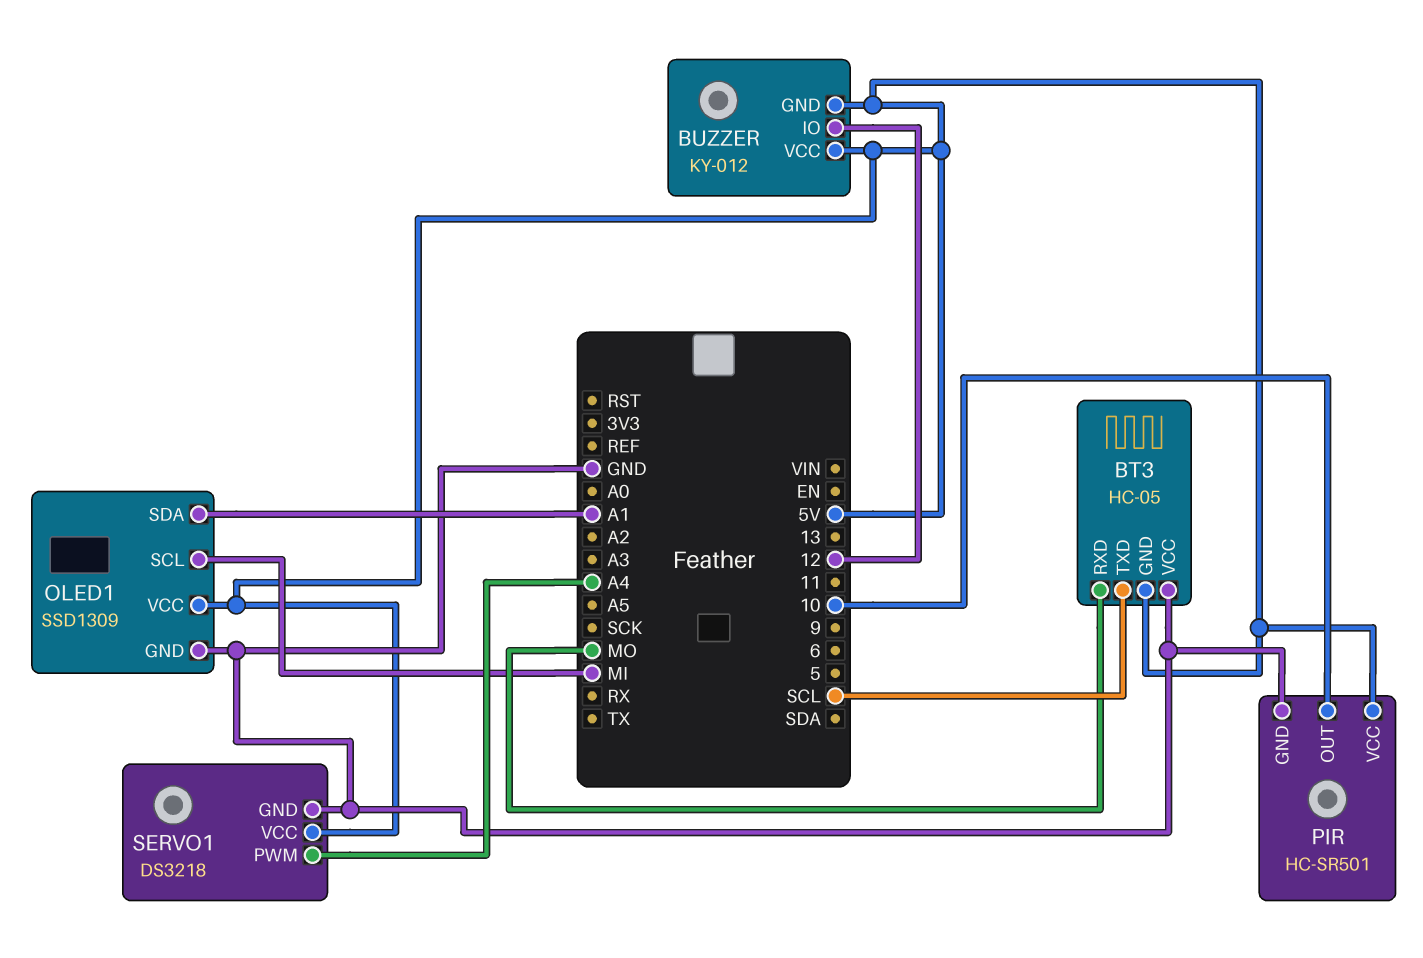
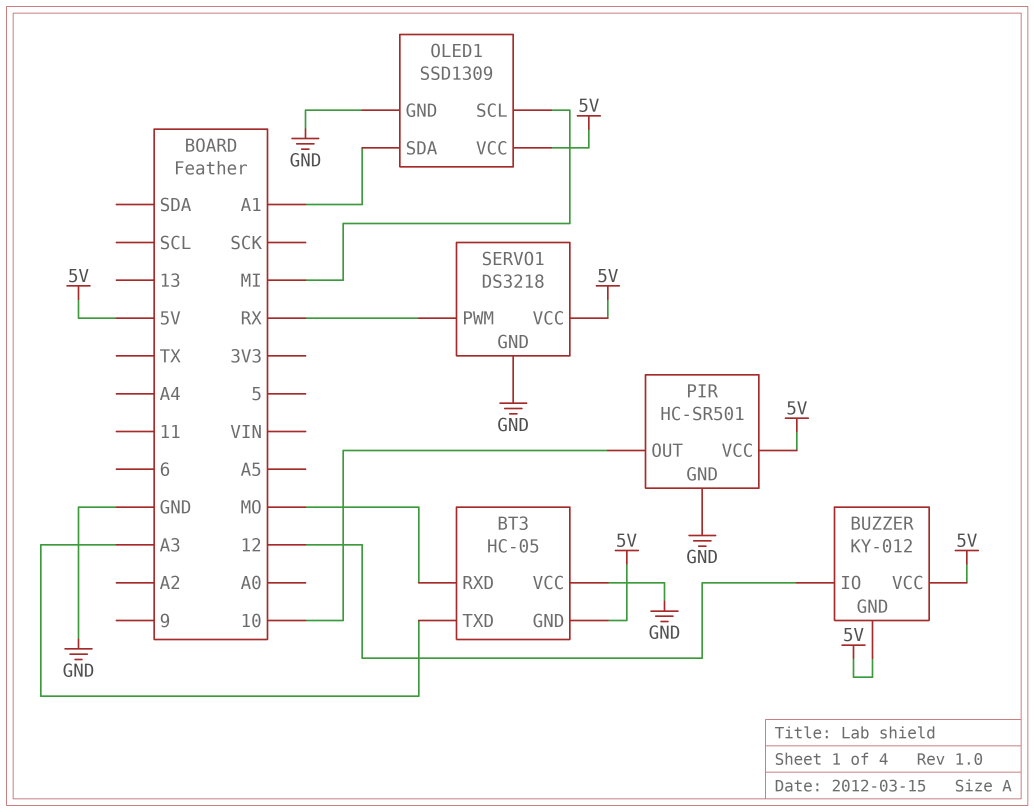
BT3 pin TXD: SCL -> A3
SERVO1 pin PWM: A4 -> RX

